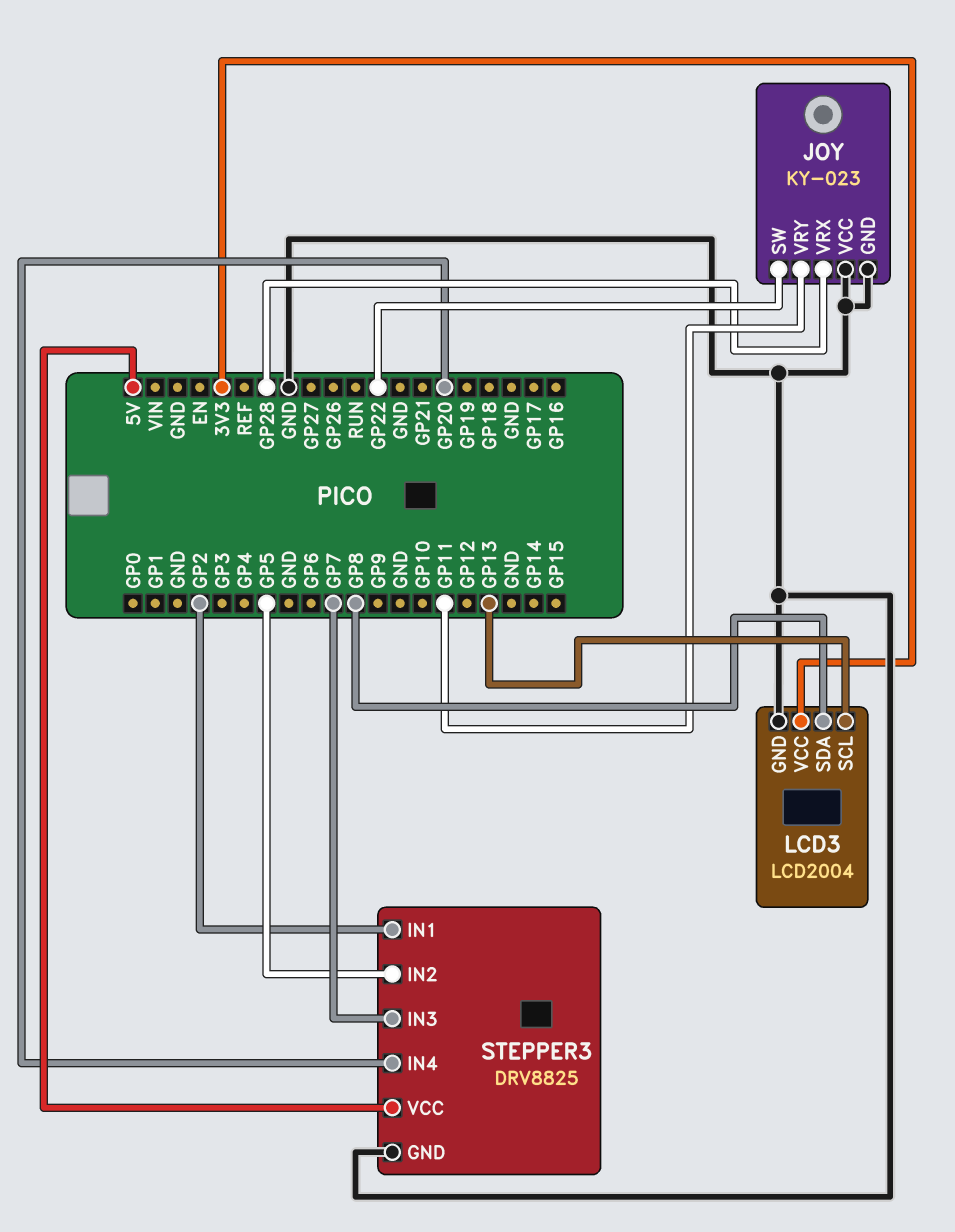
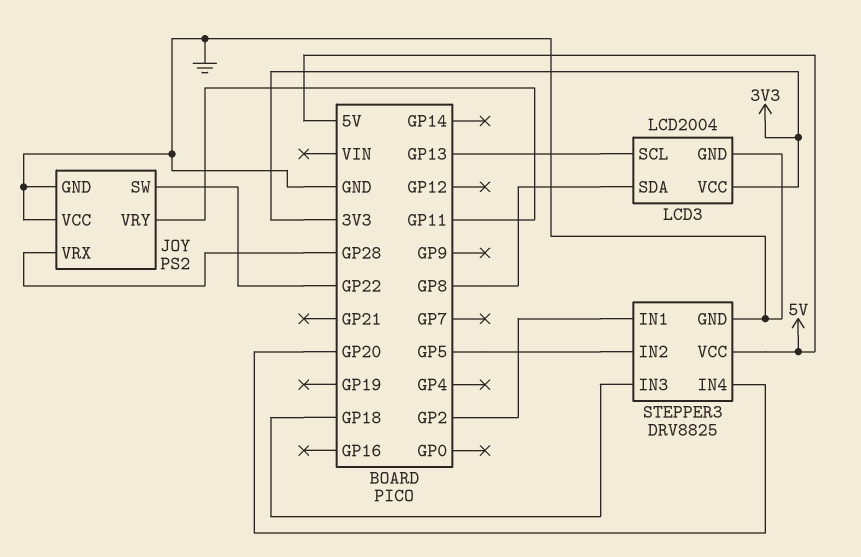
JOY: KY-023 -> PS2
STEPPER3 pin IN3: GP7 -> GP18

